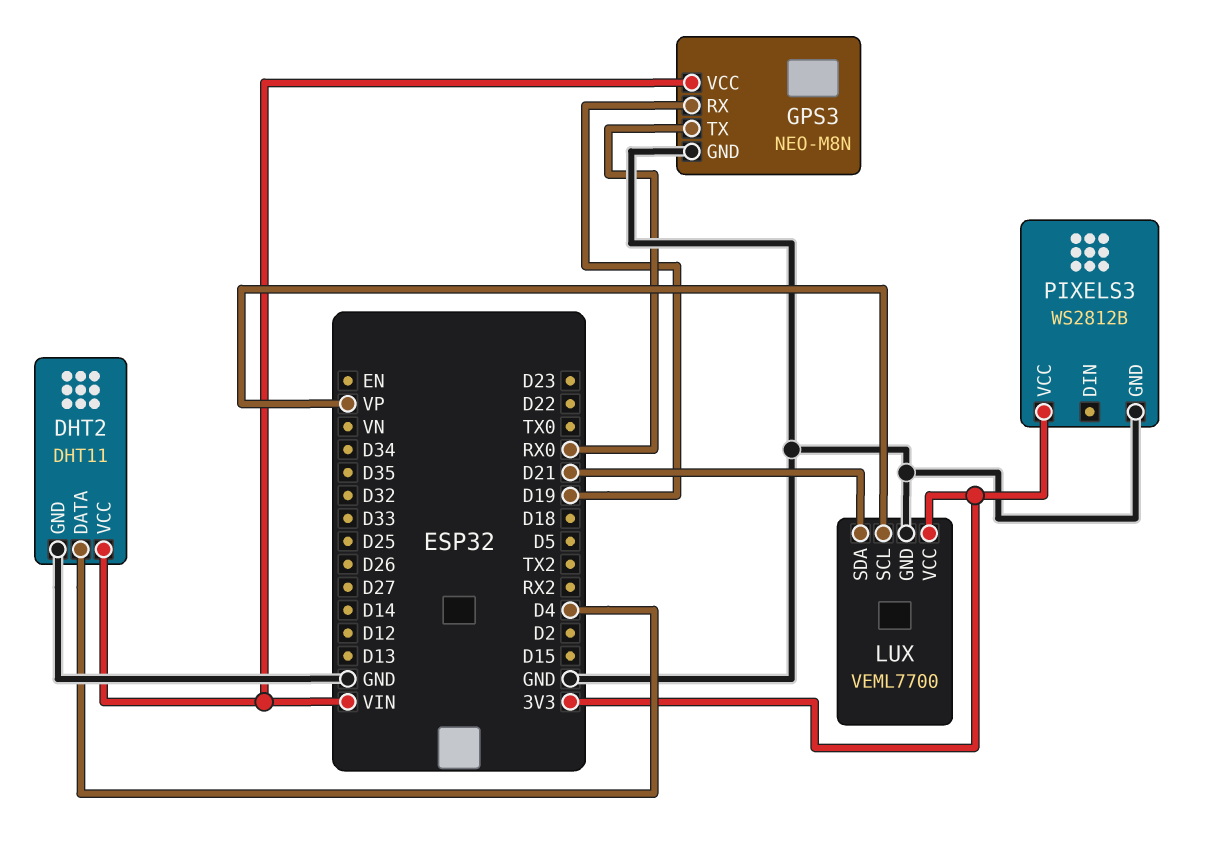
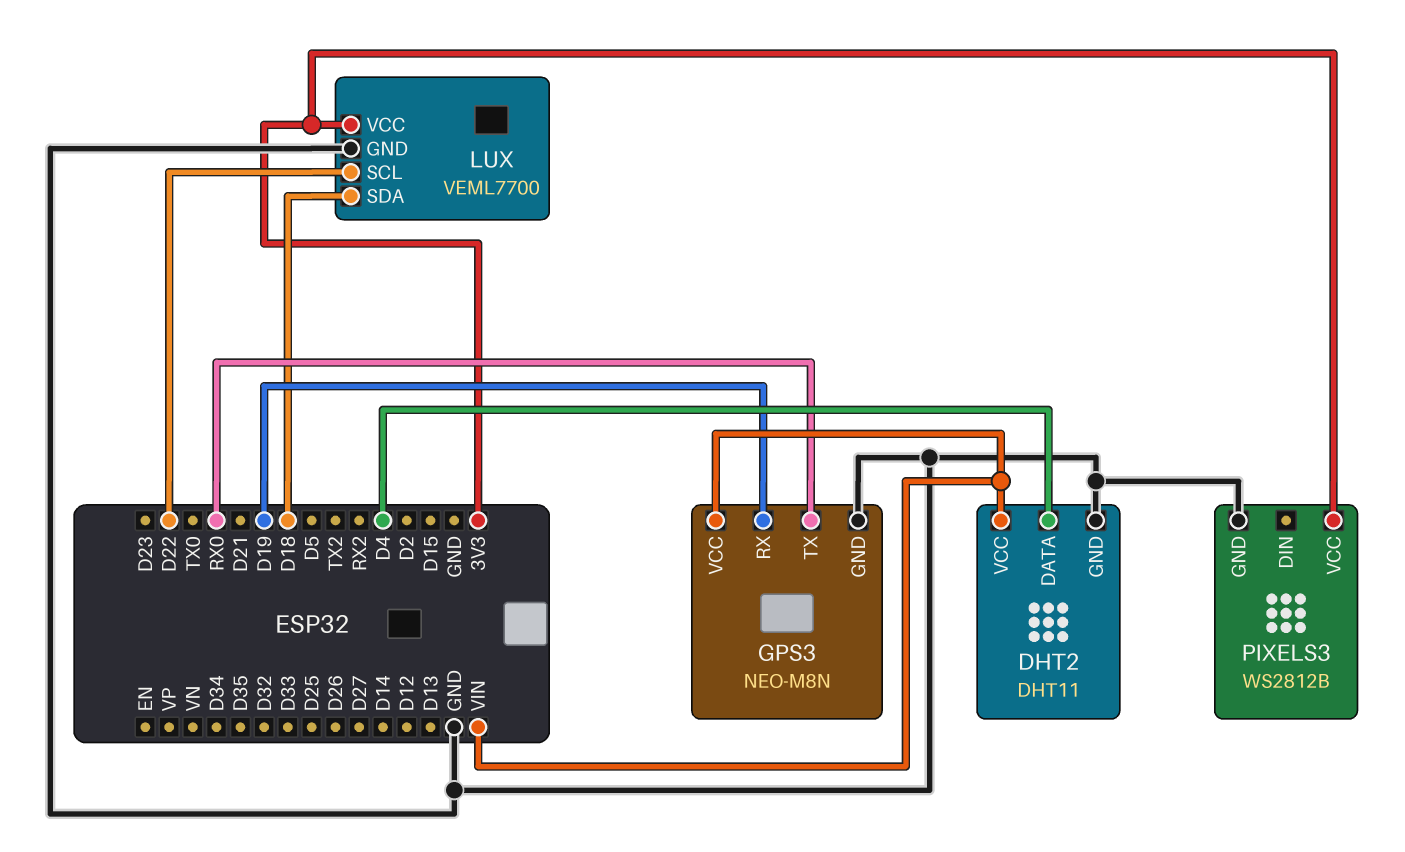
LUX pin SCL: VP -> D22
LUX pin SDA: D21 -> D18

